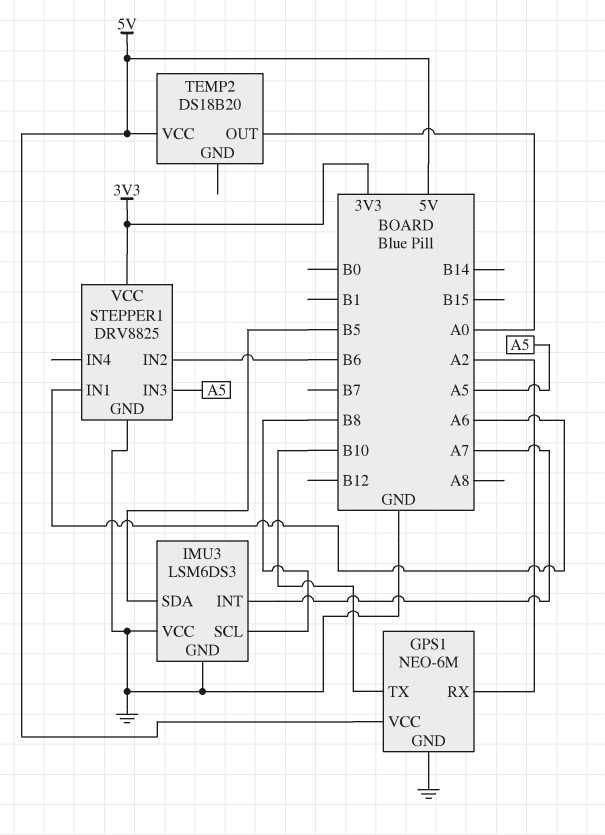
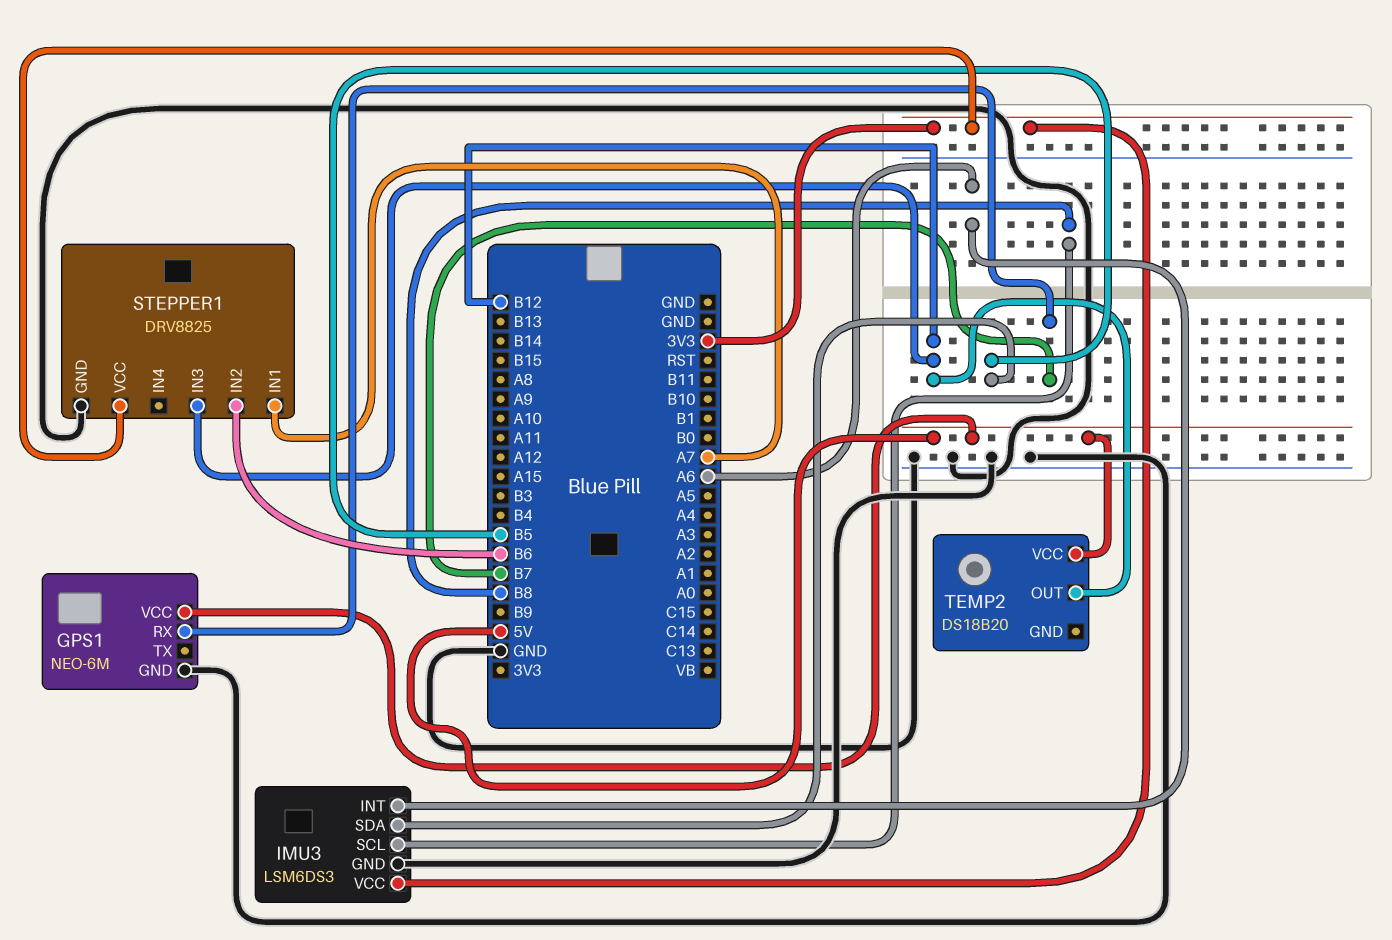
GPS1 pin RX: A2 -> B7
GPS1 pin TX: B10 -> none
IMU3 pin INT: A7 -> A6
IMU3 pin VCC: GND -> 3V3
STEPPER1 pin IN1: A6 -> A7
STEPPER1 pin IN3: A5 -> B12
TEMP2 pin OUT: A0 -> B12

